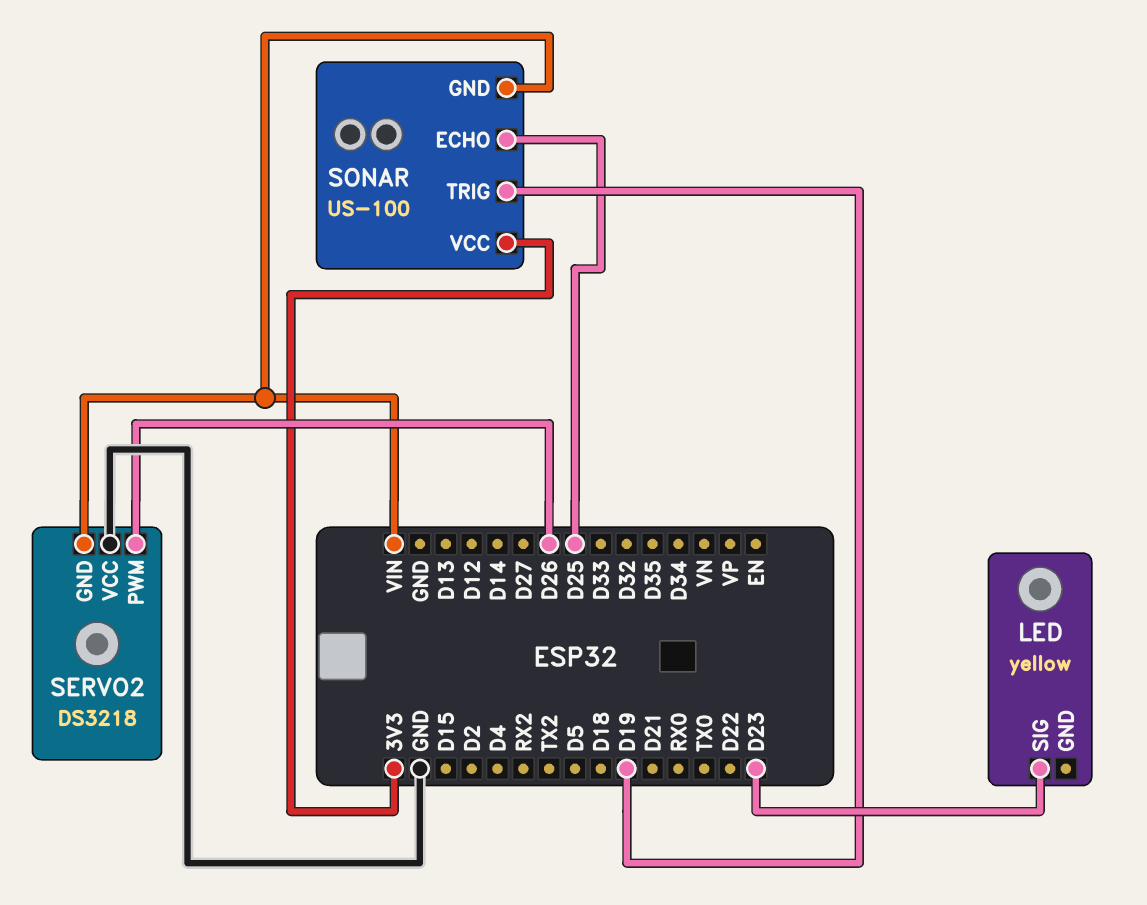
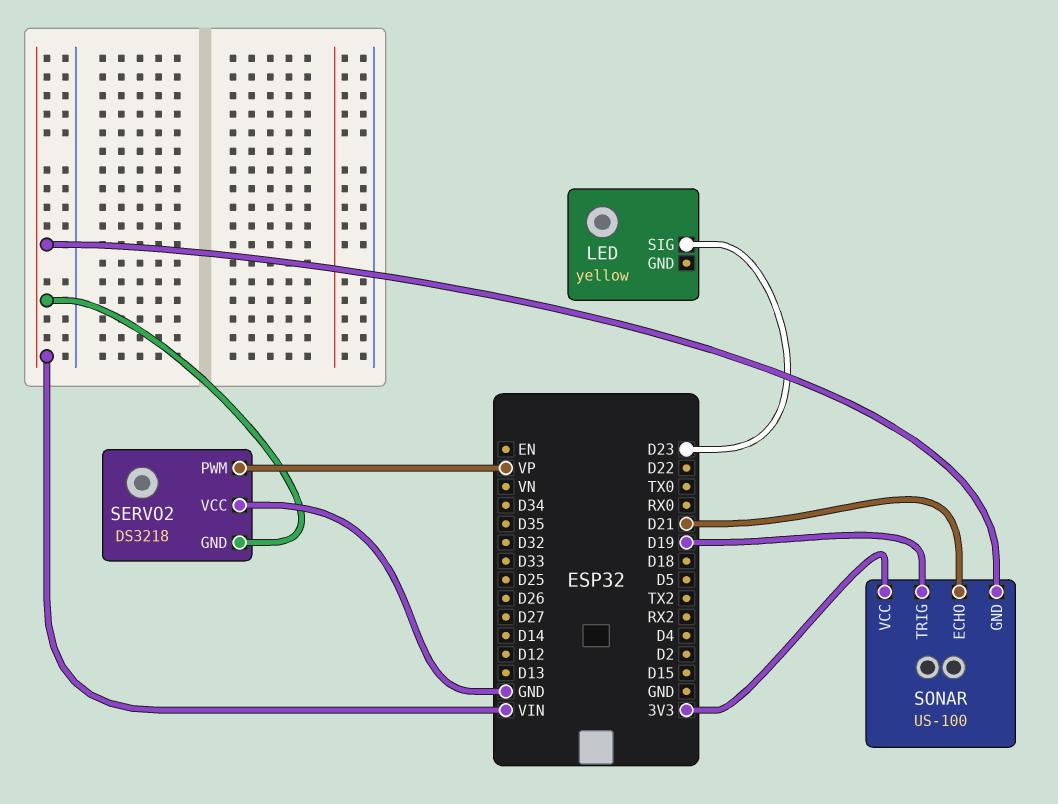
SERVO2 pin PWM: D26 -> VP
SONAR pin ECHO: D25 -> D21

